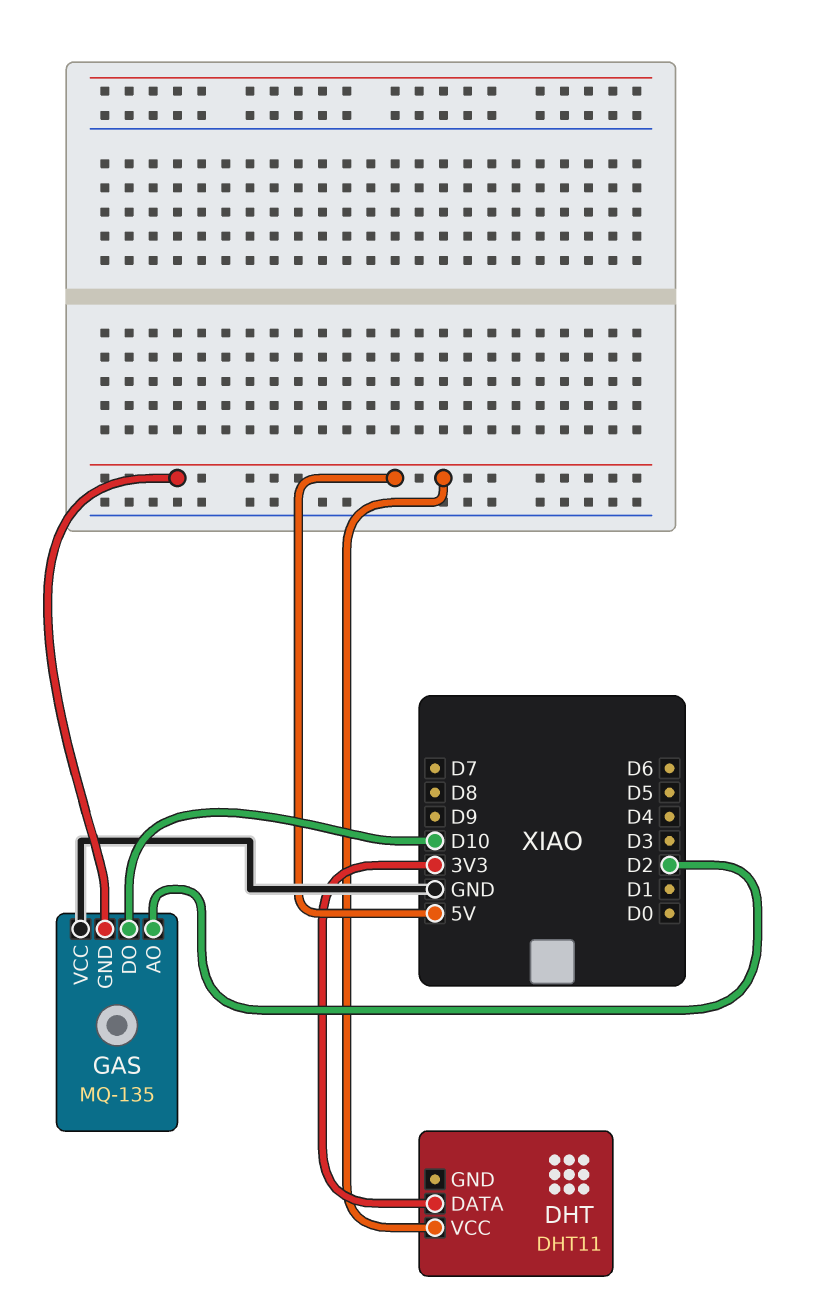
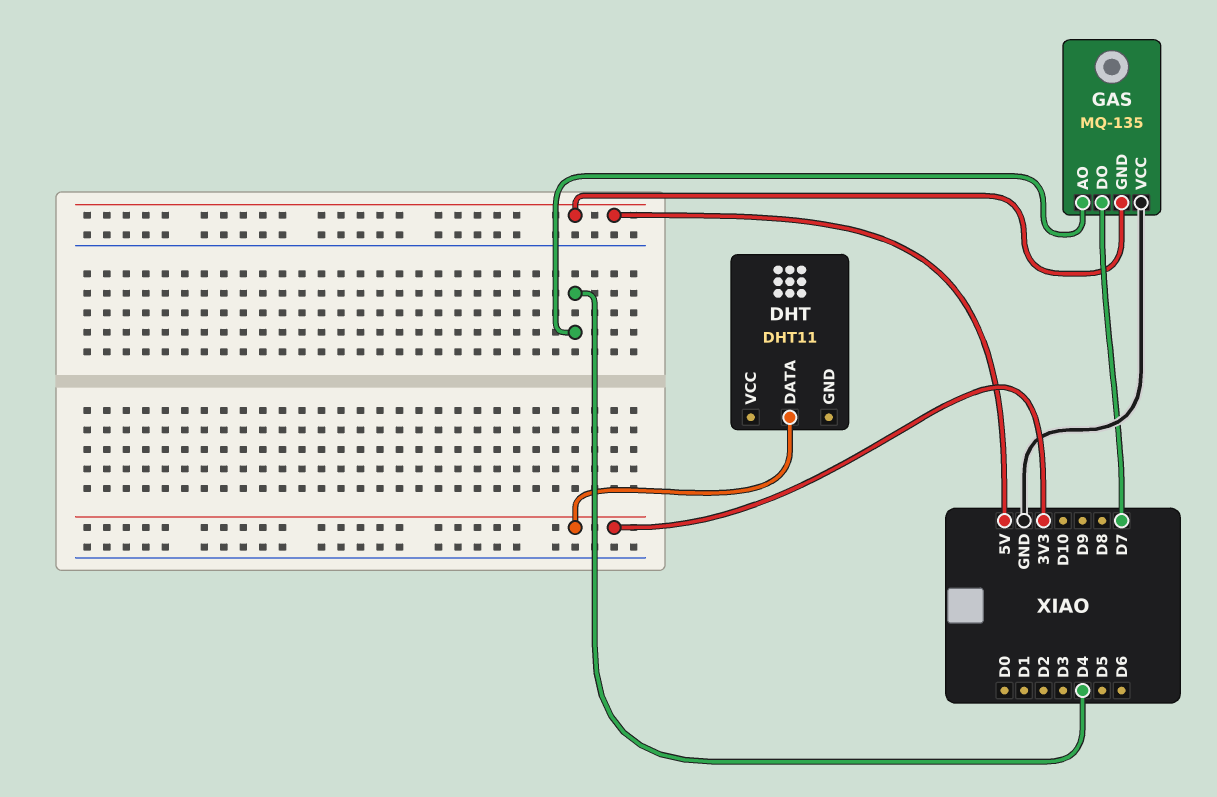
DHT pin VCC: 5V -> none
GAS pin AO: D2 -> D4
GAS pin DO: D10 -> D7

